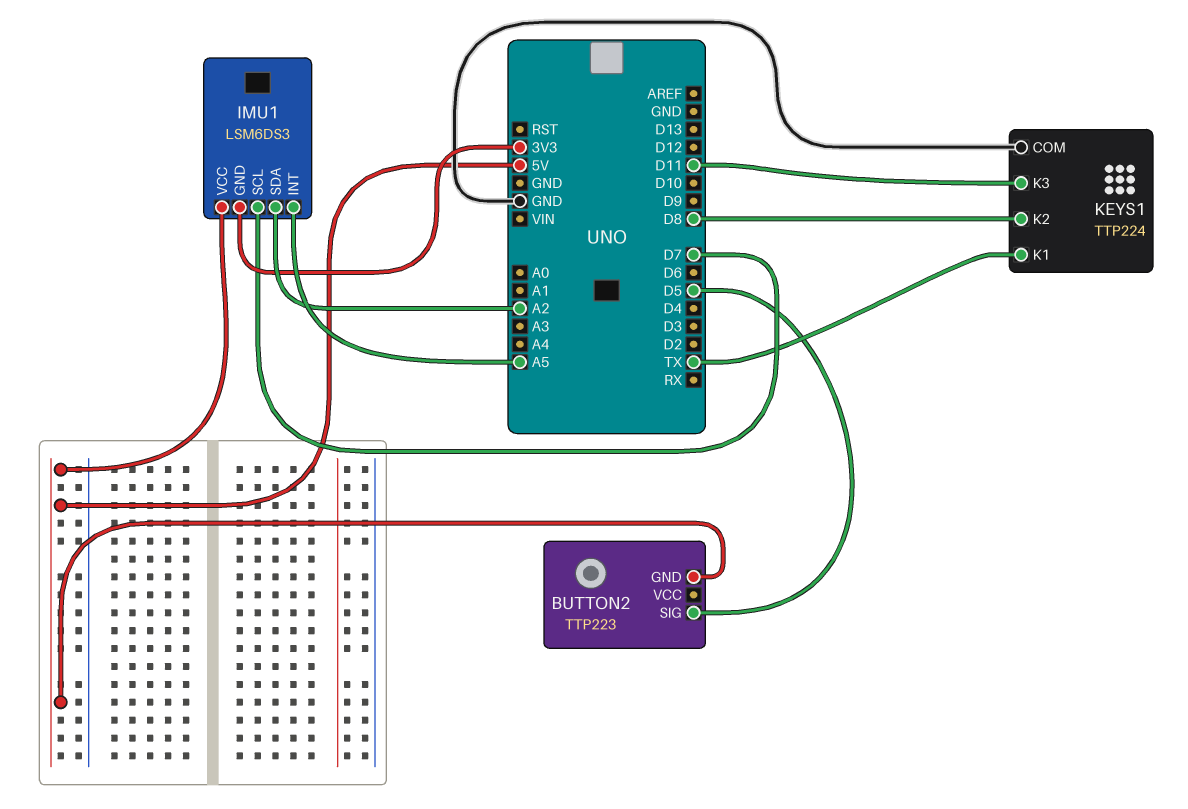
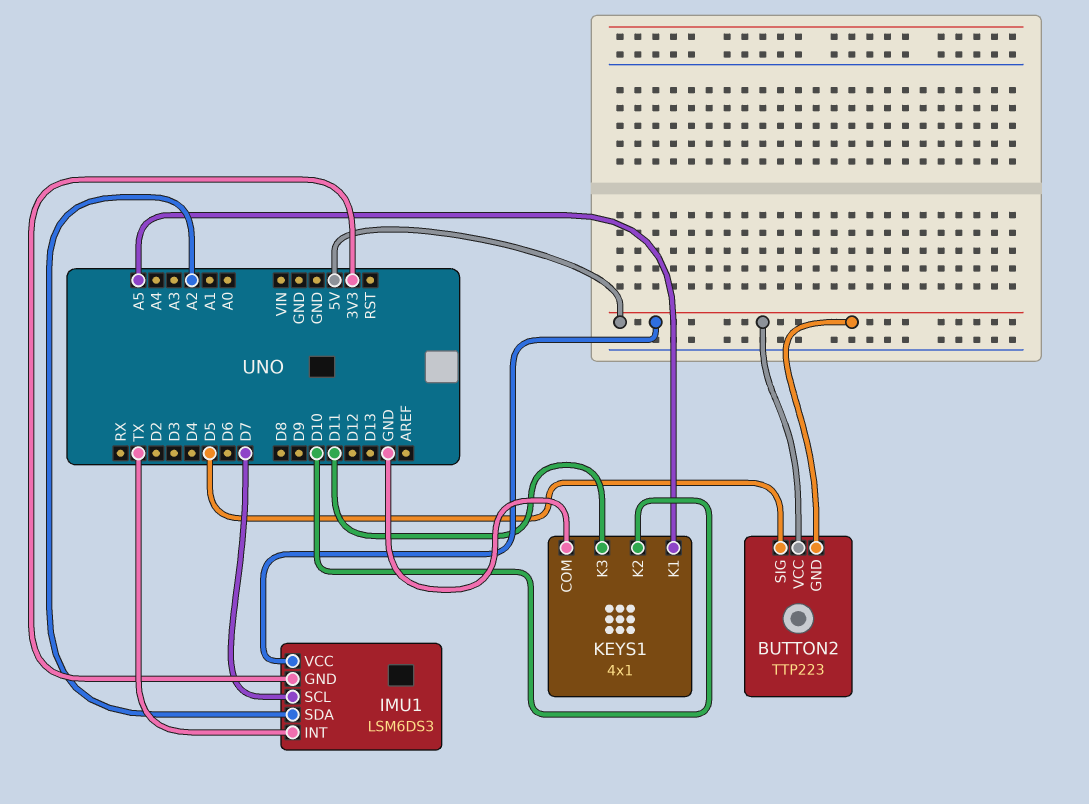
BUTTON2 pin VCC: none -> 5V
IMU1 pin INT: A5 -> TX
KEYS1: TTP224 -> 4x1
KEYS1 pin K1: TX -> A5
KEYS1 pin K2: D8 -> D10

